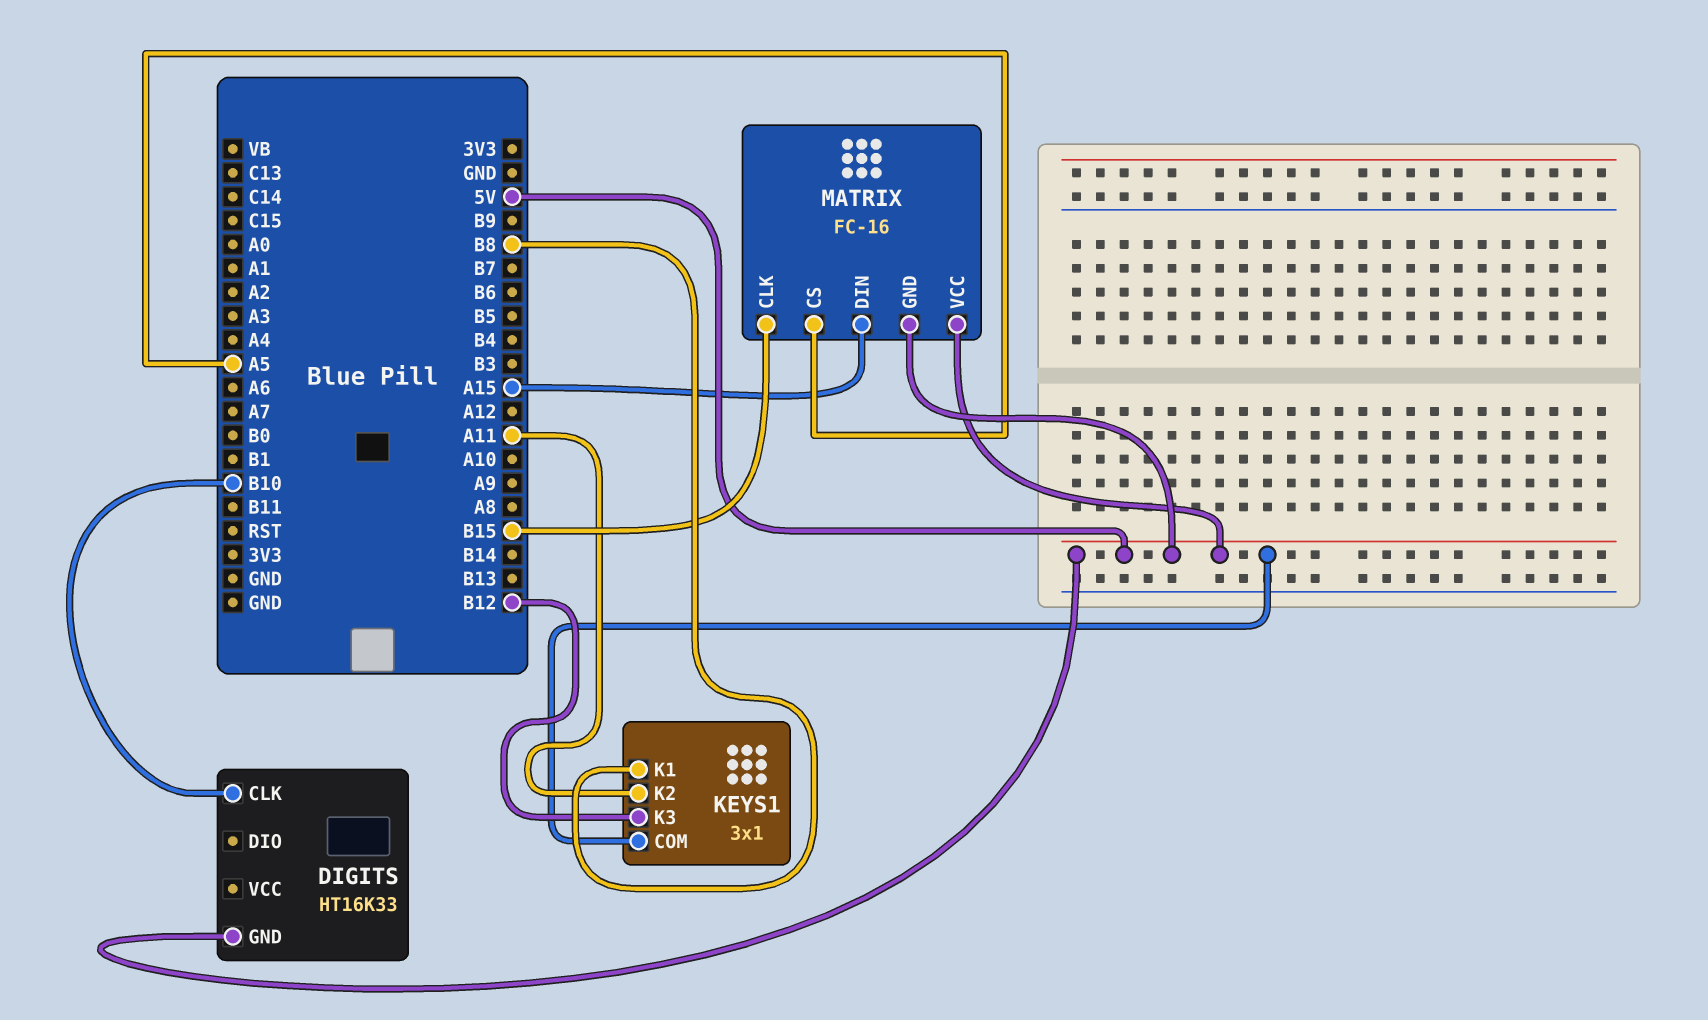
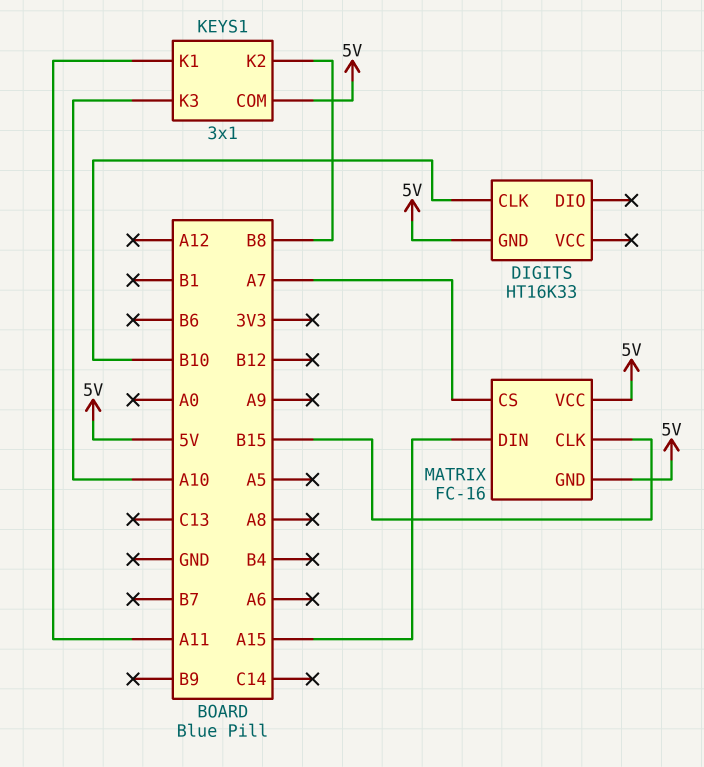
KEYS1 pin K1: B8 -> A11
KEYS1 pin K2: A11 -> B8
KEYS1 pin K3: B12 -> A10
MATRIX pin CS: A5 -> A7

